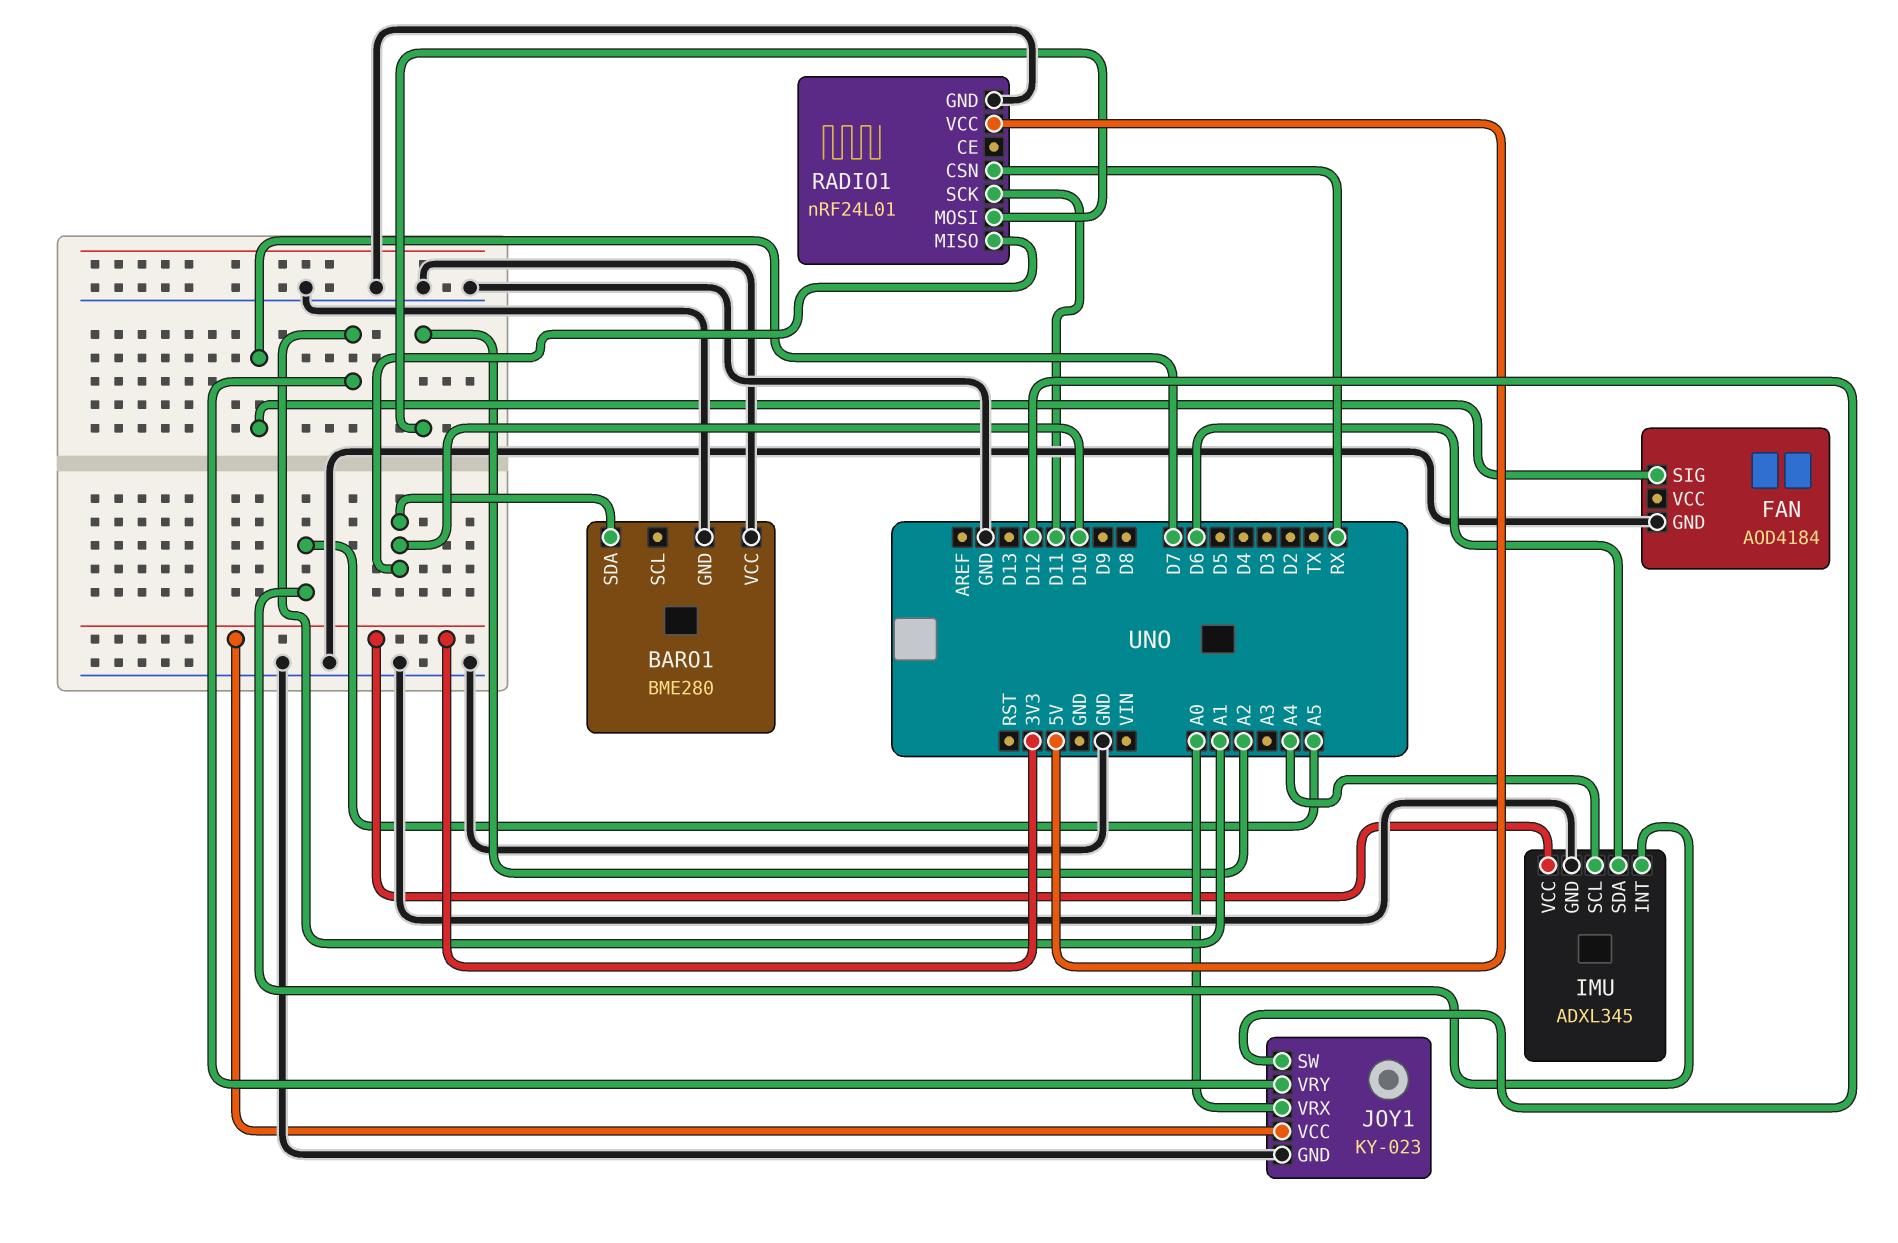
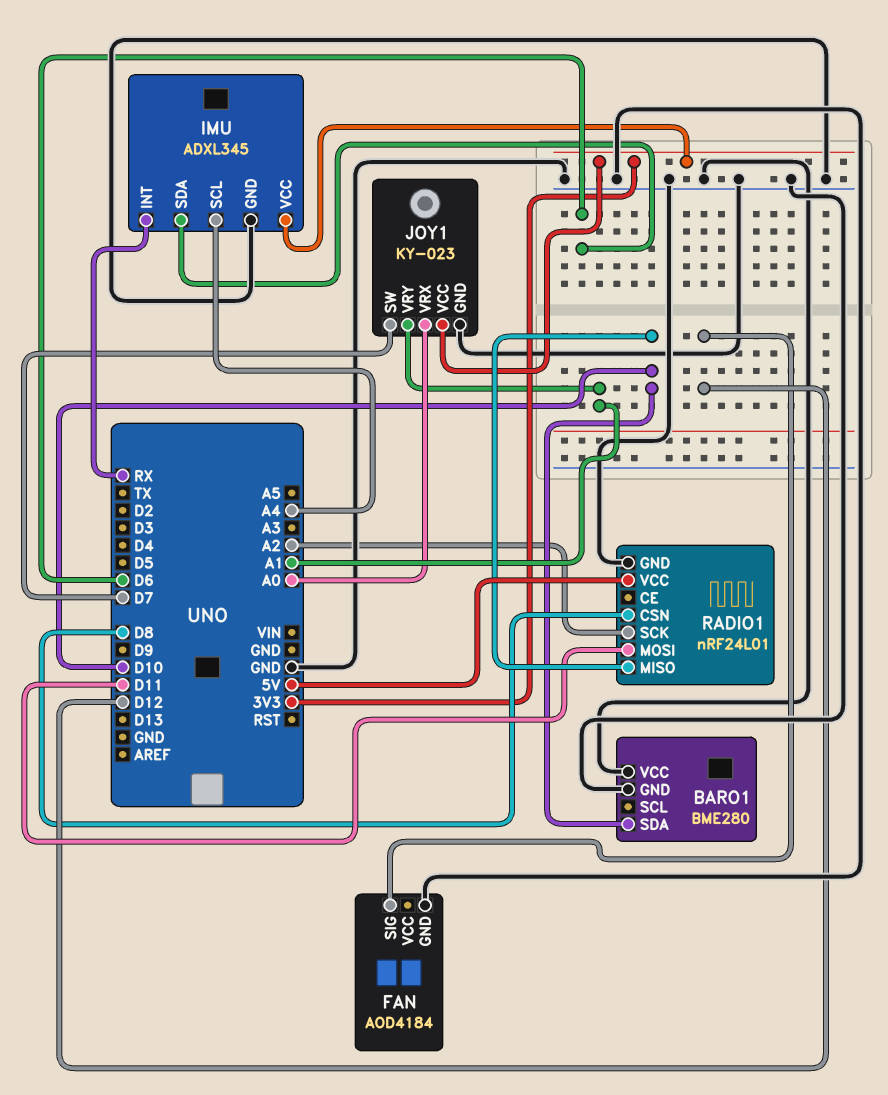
FAN pin SIG: D7 -> D12
IMU pin INT: A5 -> RX
JOY1 pin SW: D12 -> D7
RADIO1 pin CSN: RX -> D8
RADIO1 pin MOSI: A2 -> D11
RADIO1 pin SCK: D11 -> A2

